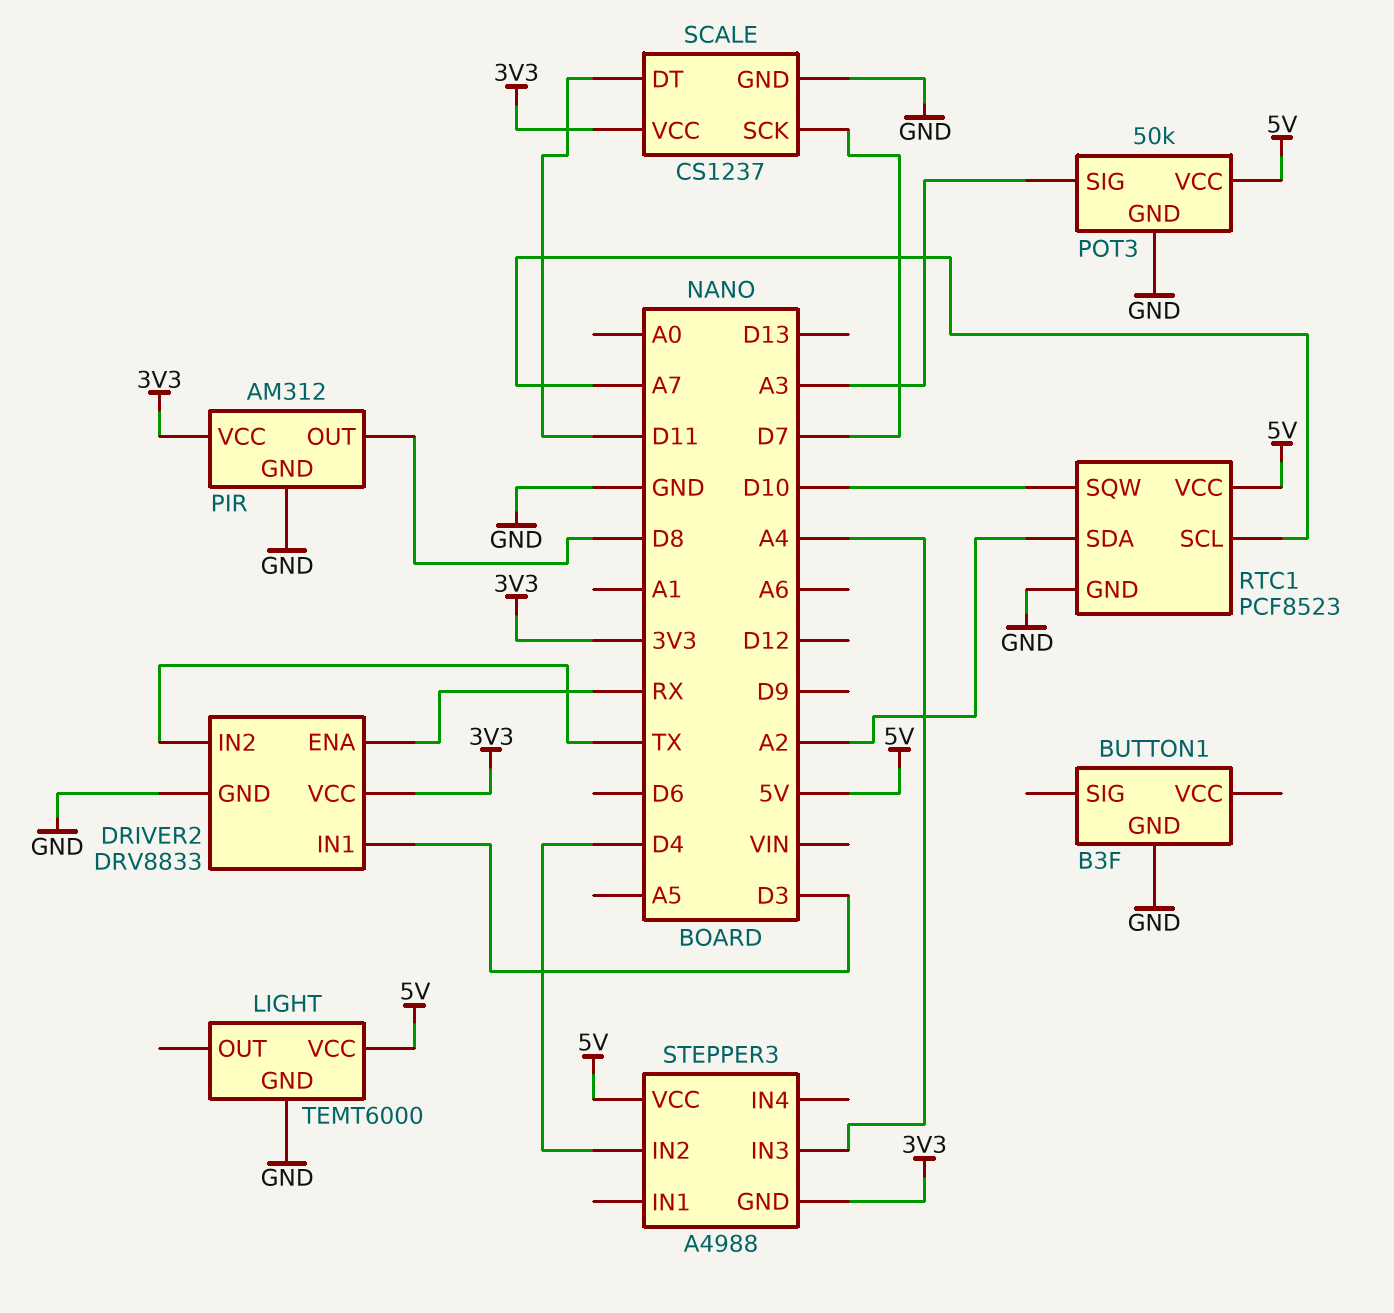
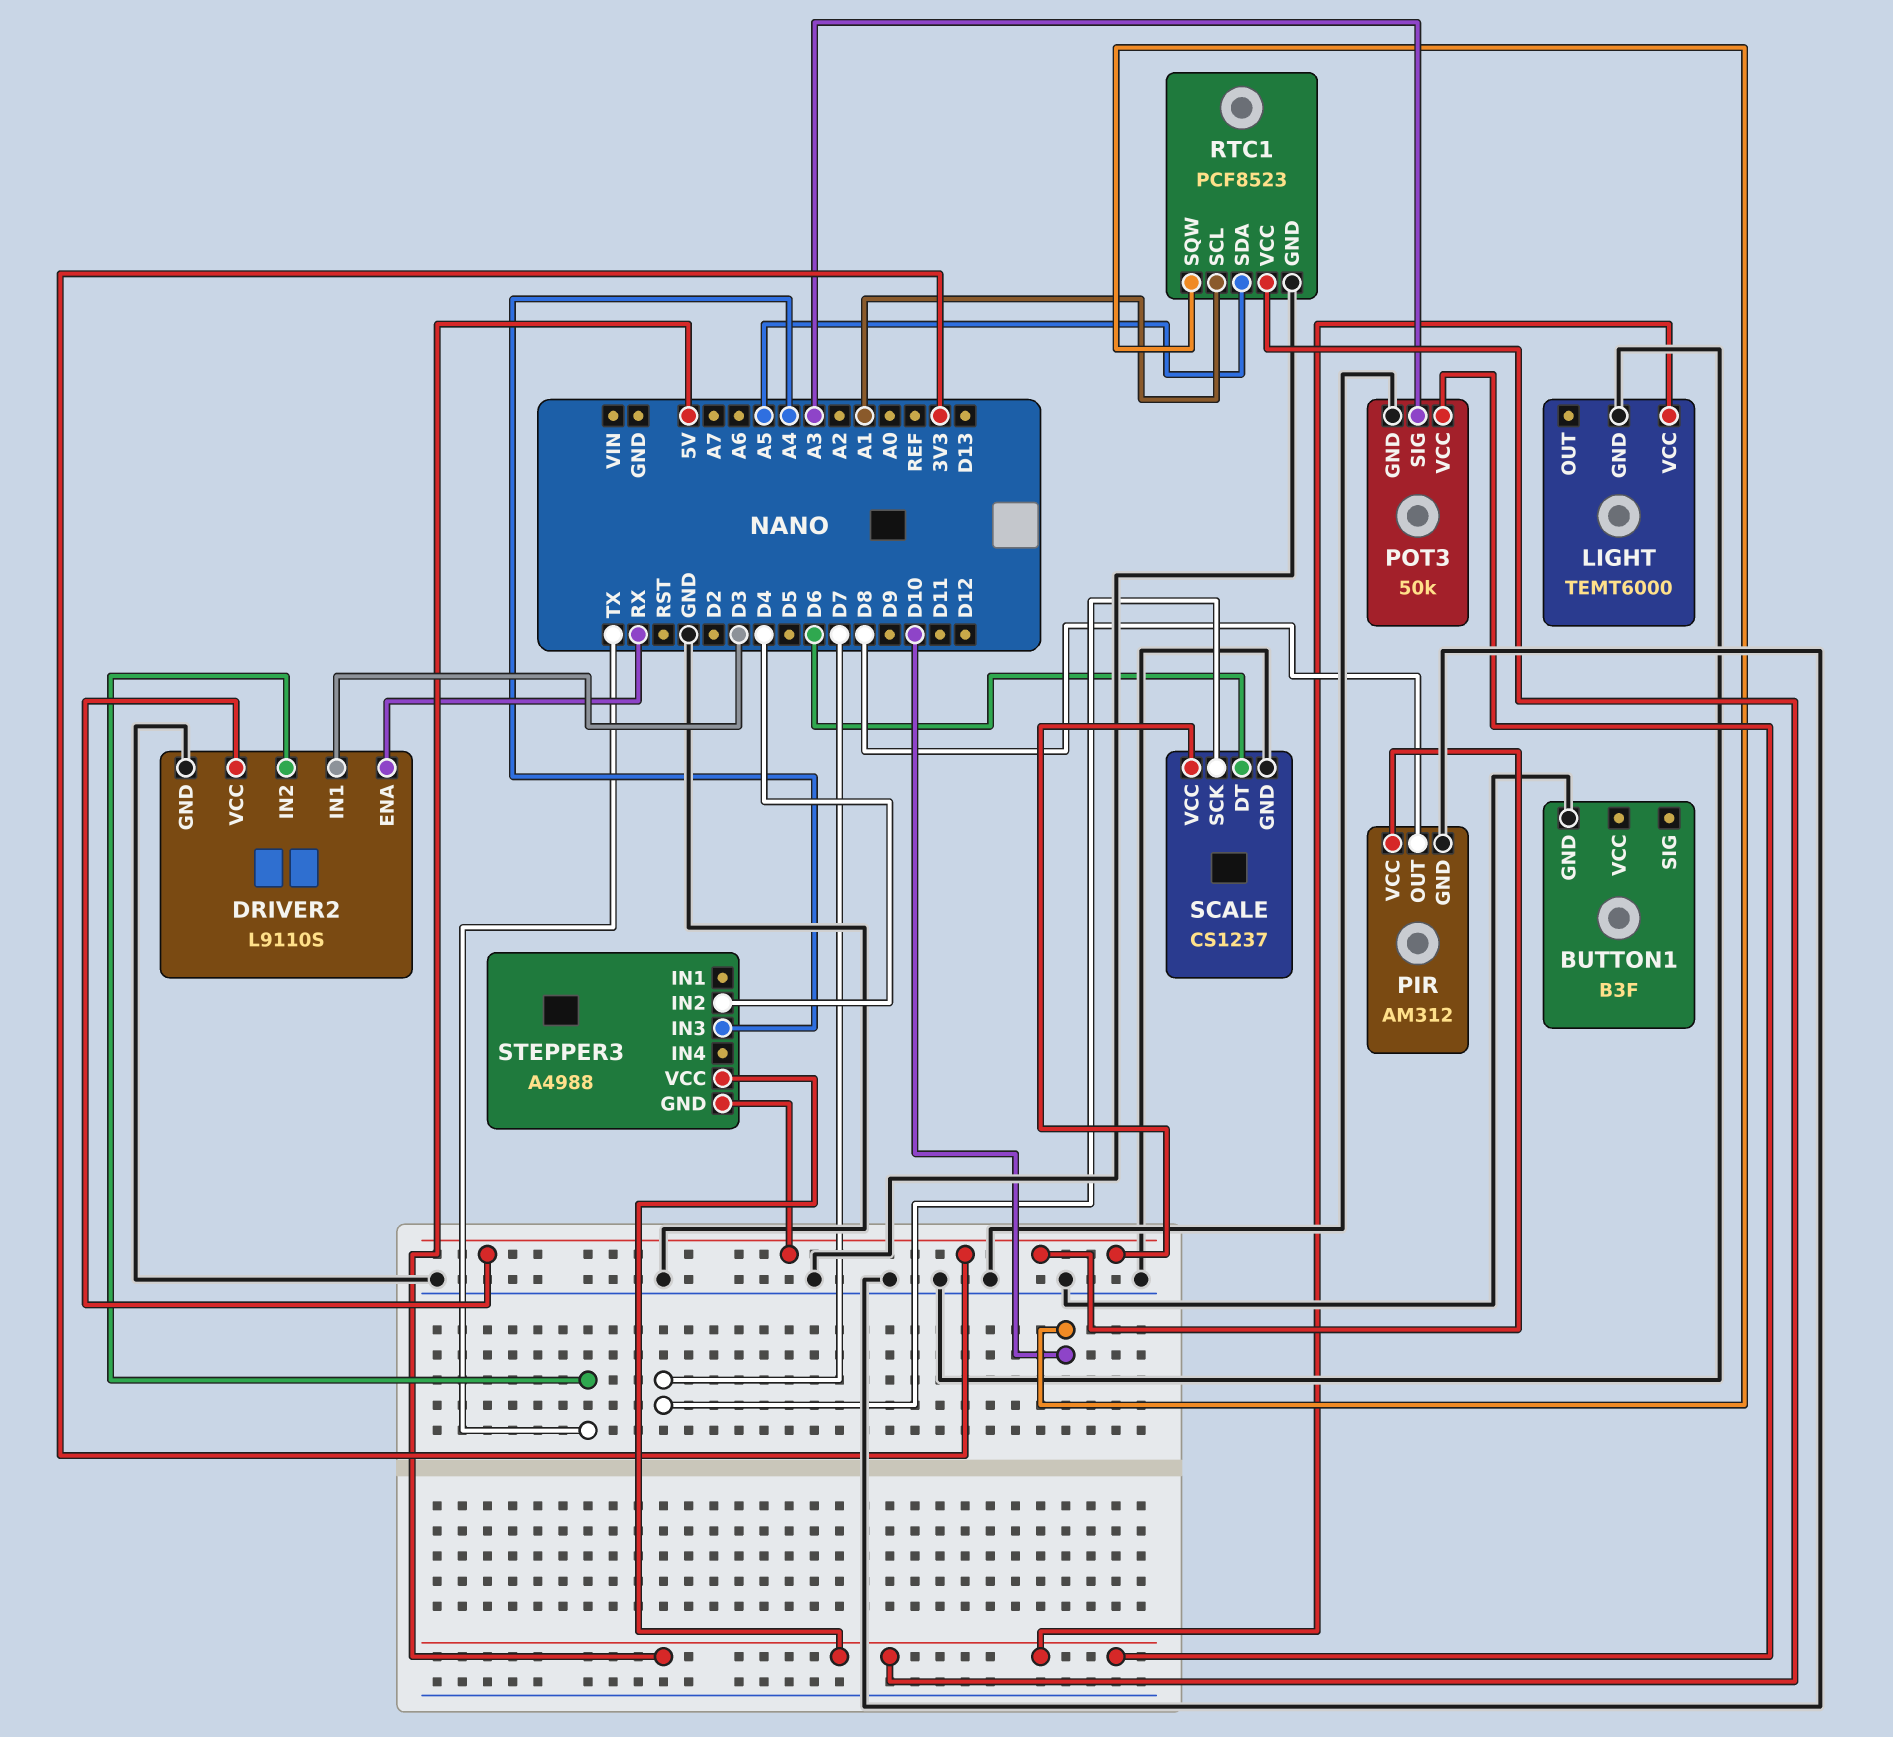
DRIVER2: DRV8833 -> L9110S
RTC1 pin SCL: A7 -> A1
RTC1 pin SDA: A2 -> A5
SCALE pin DT: D11 -> D6

